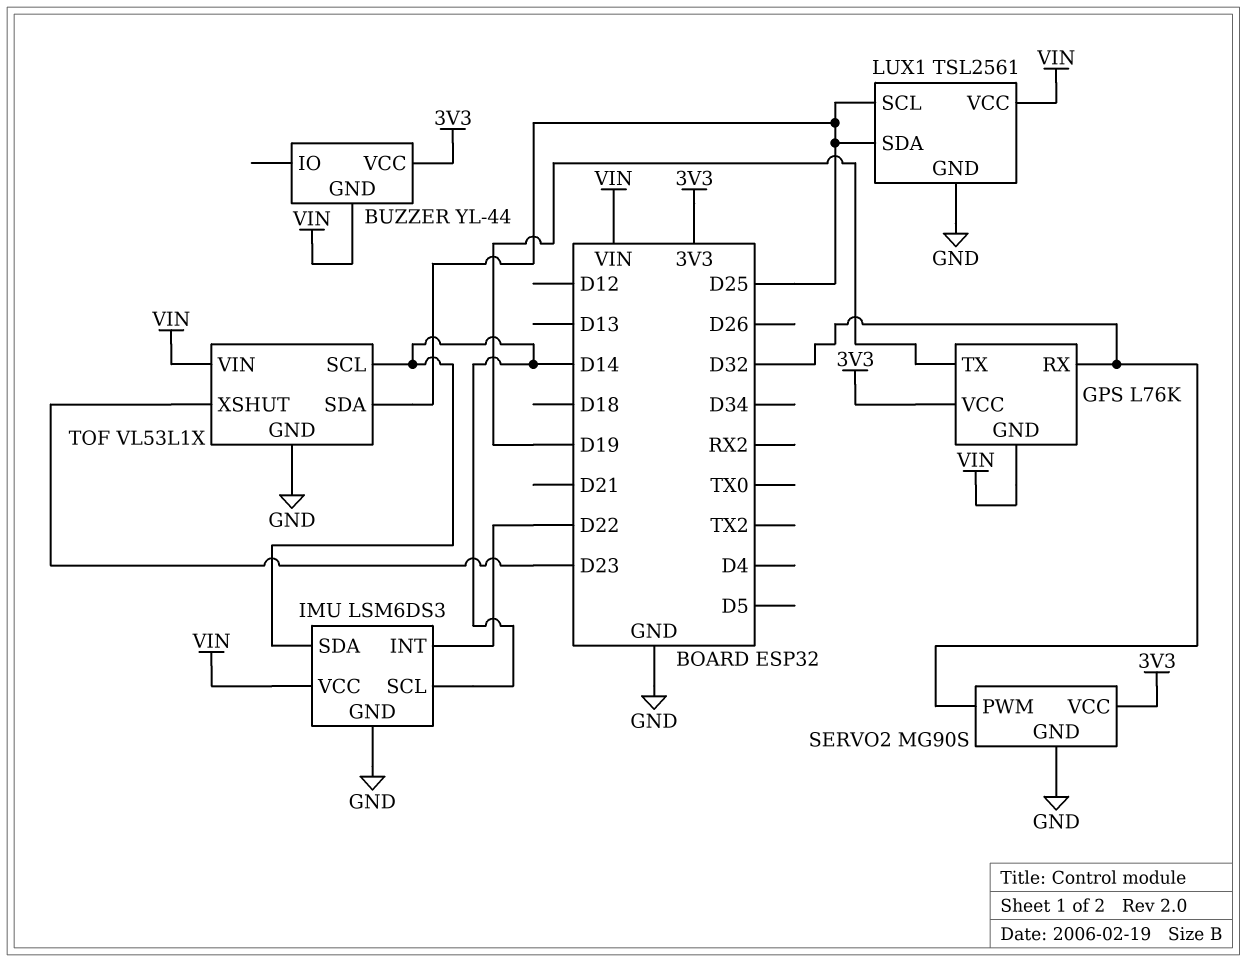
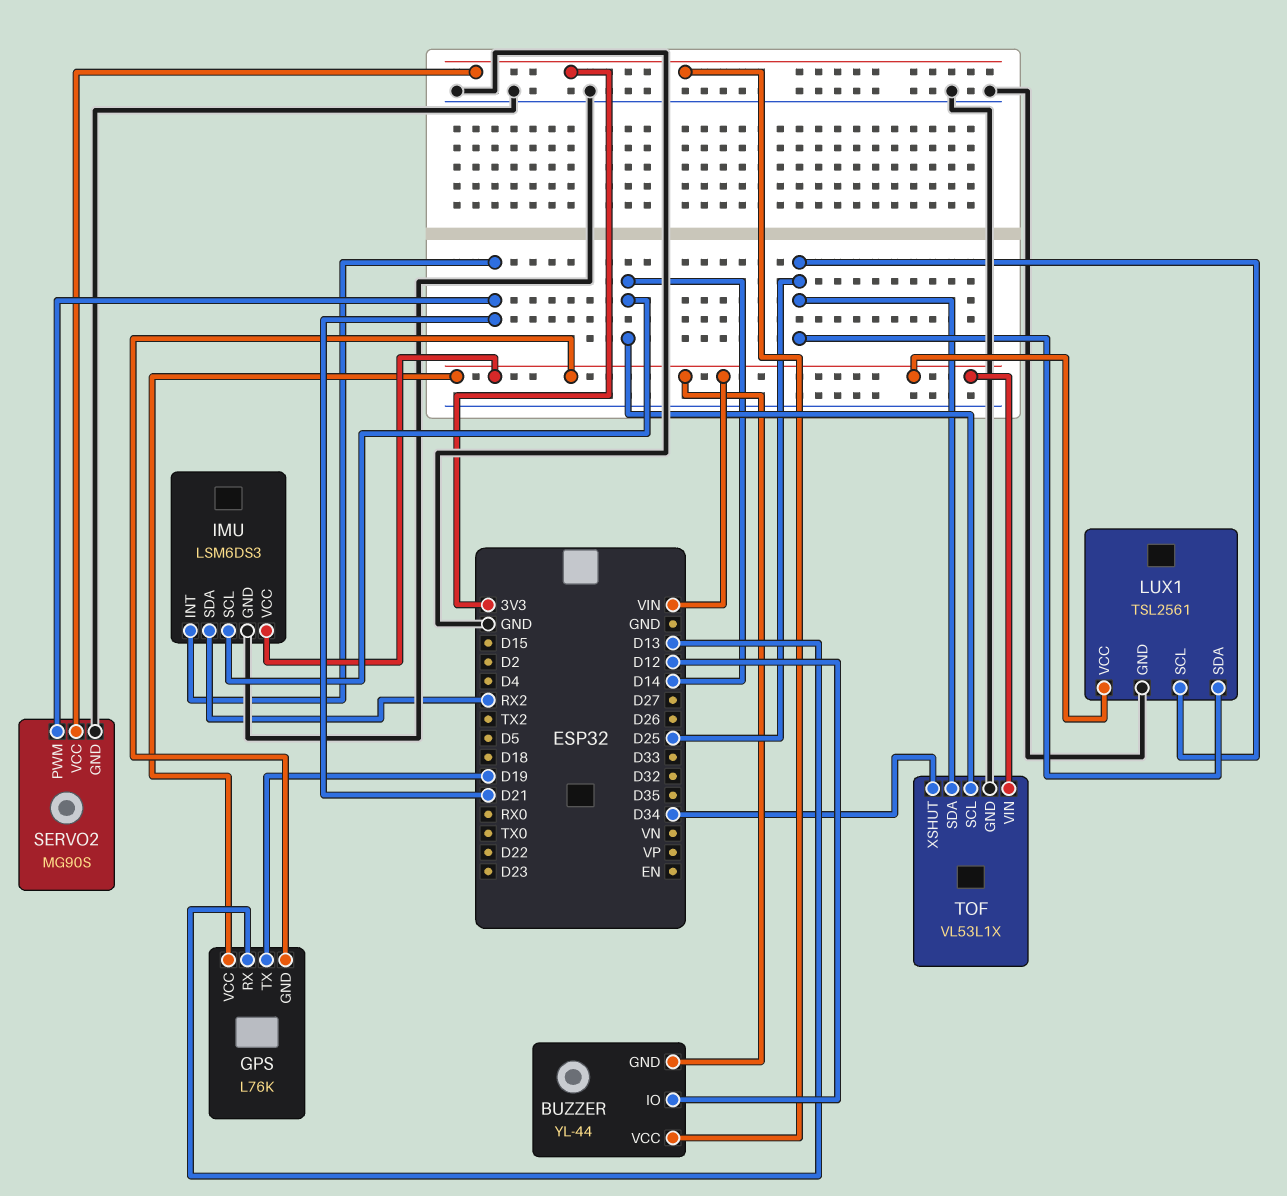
BUZZER pin IO: none -> D12
GPS pin RX: D32 -> D13
GPS pin VCC: 3V3 -> VIN
IMU pin INT: D22 -> D21
IMU pin SDA: D14 -> RX2
SERVO2 pin PWM: D32 -> D21
TOF pin XSHUT: D23 -> D34

